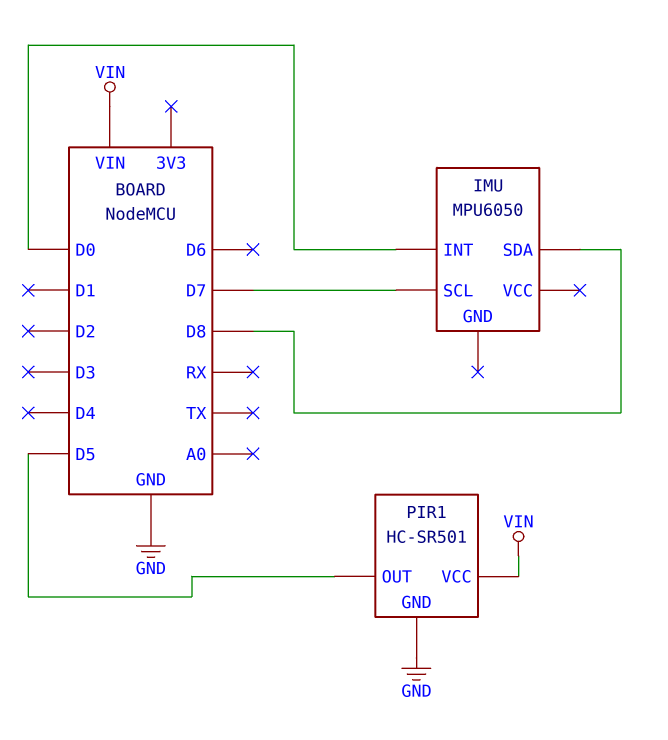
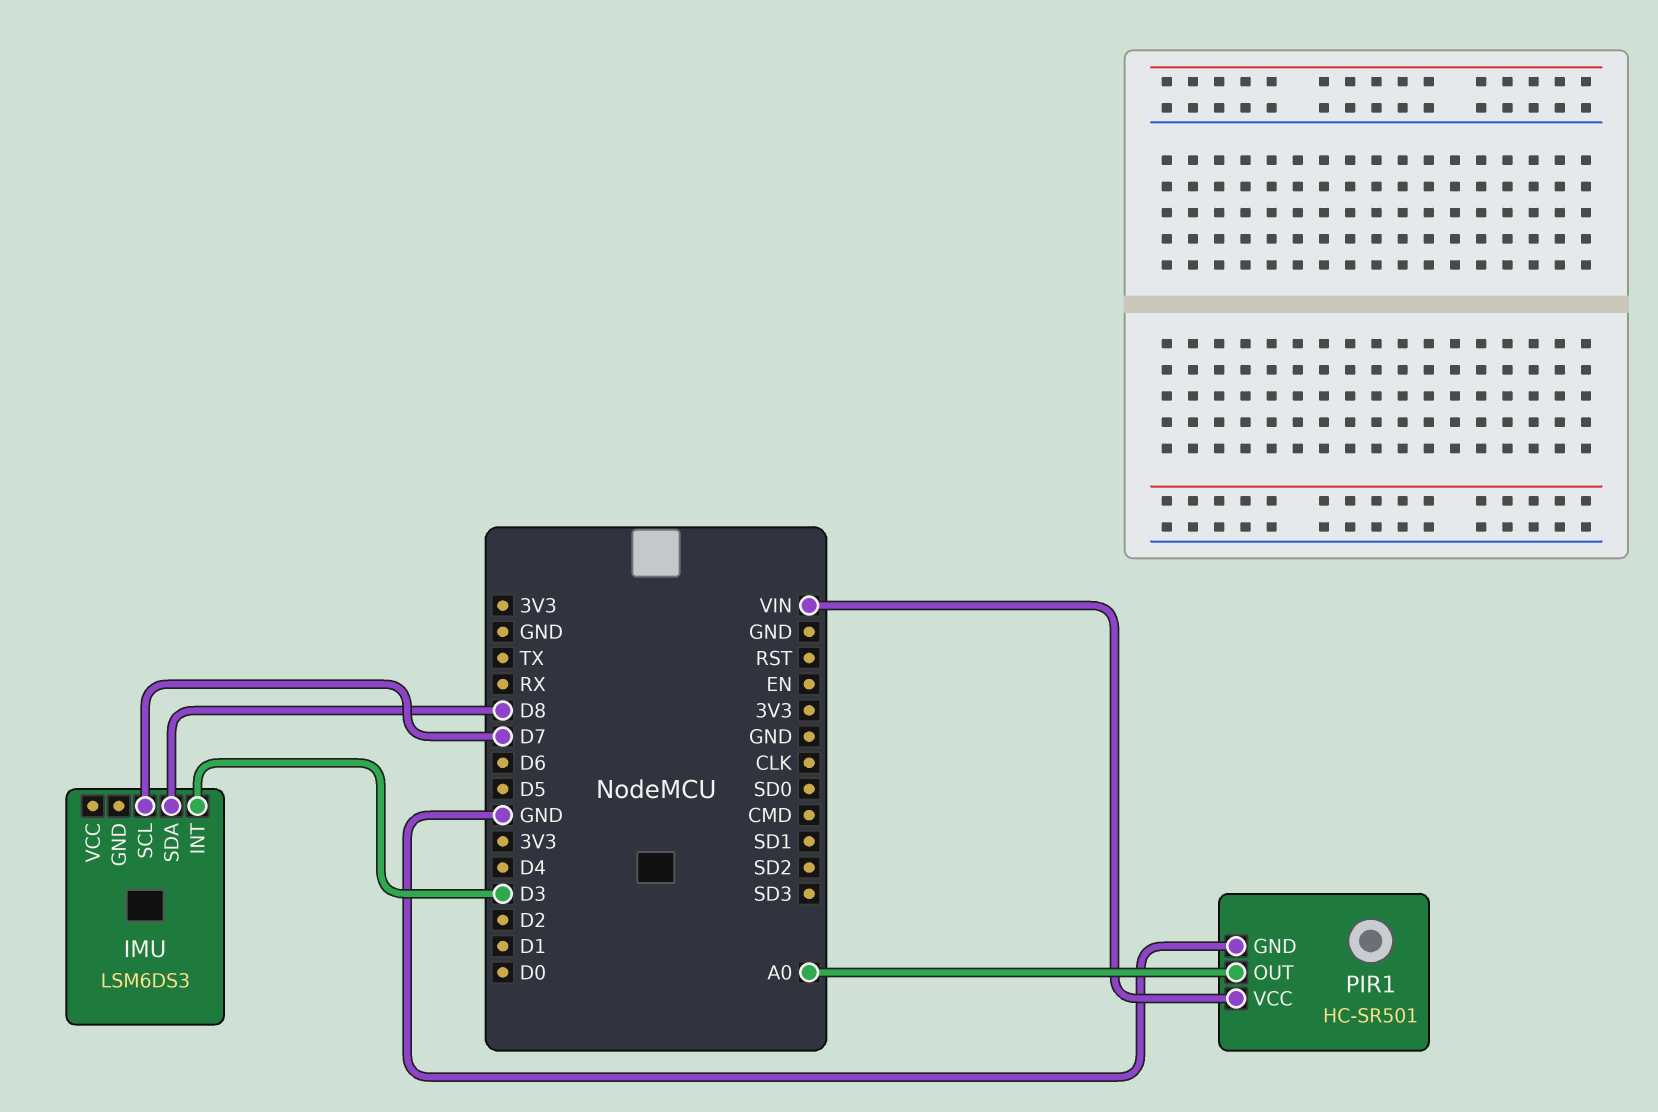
IMU: MPU6050 -> LSM6DS3
IMU pin INT: D0 -> D3
PIR1 pin OUT: D5 -> A0

